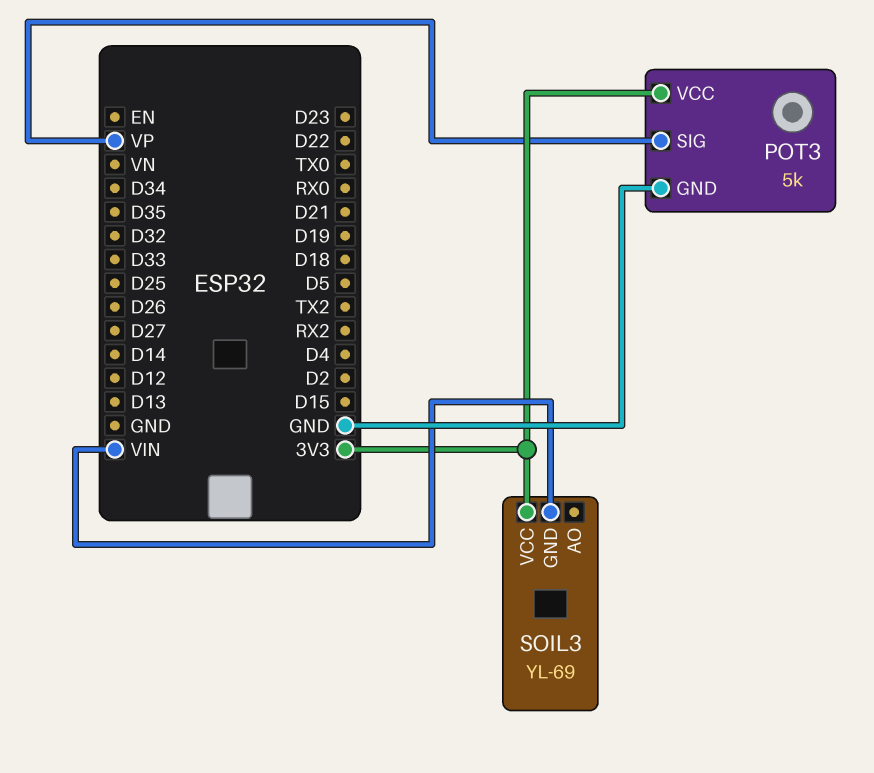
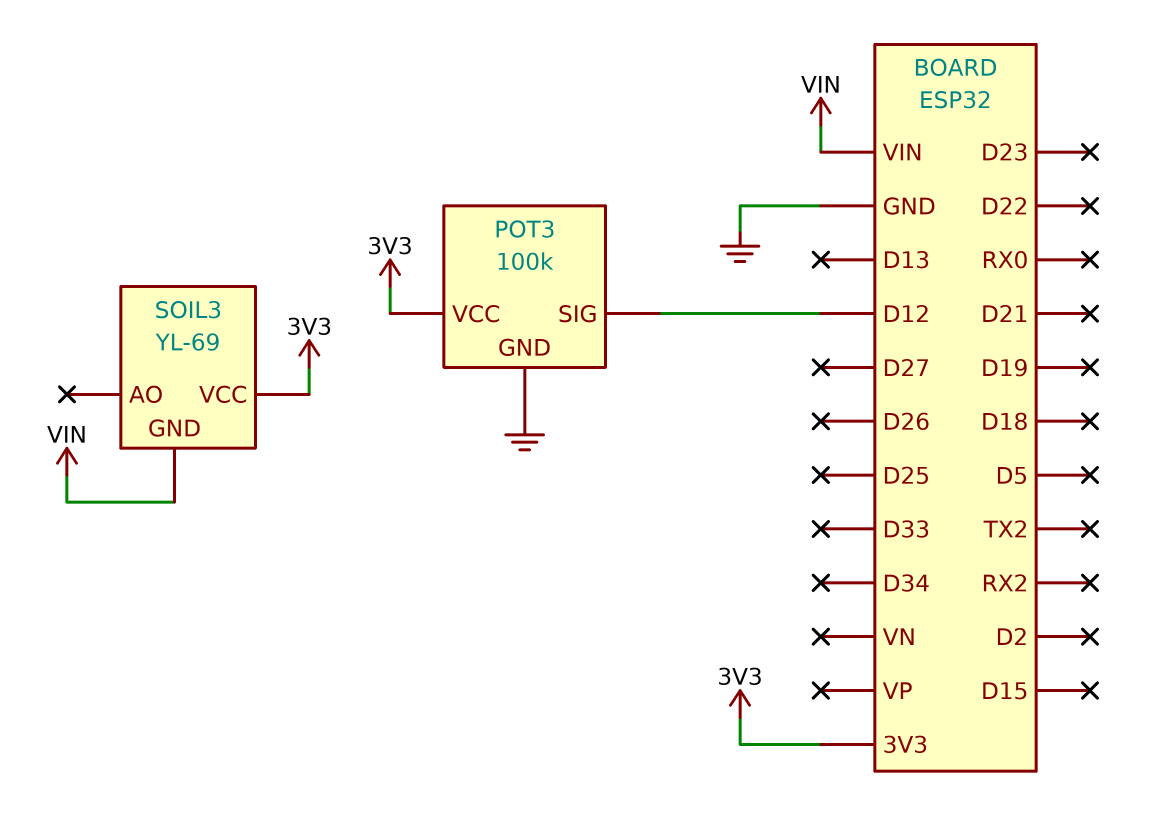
POT3: 5k -> 100k
POT3 pin SIG: VP -> D12

